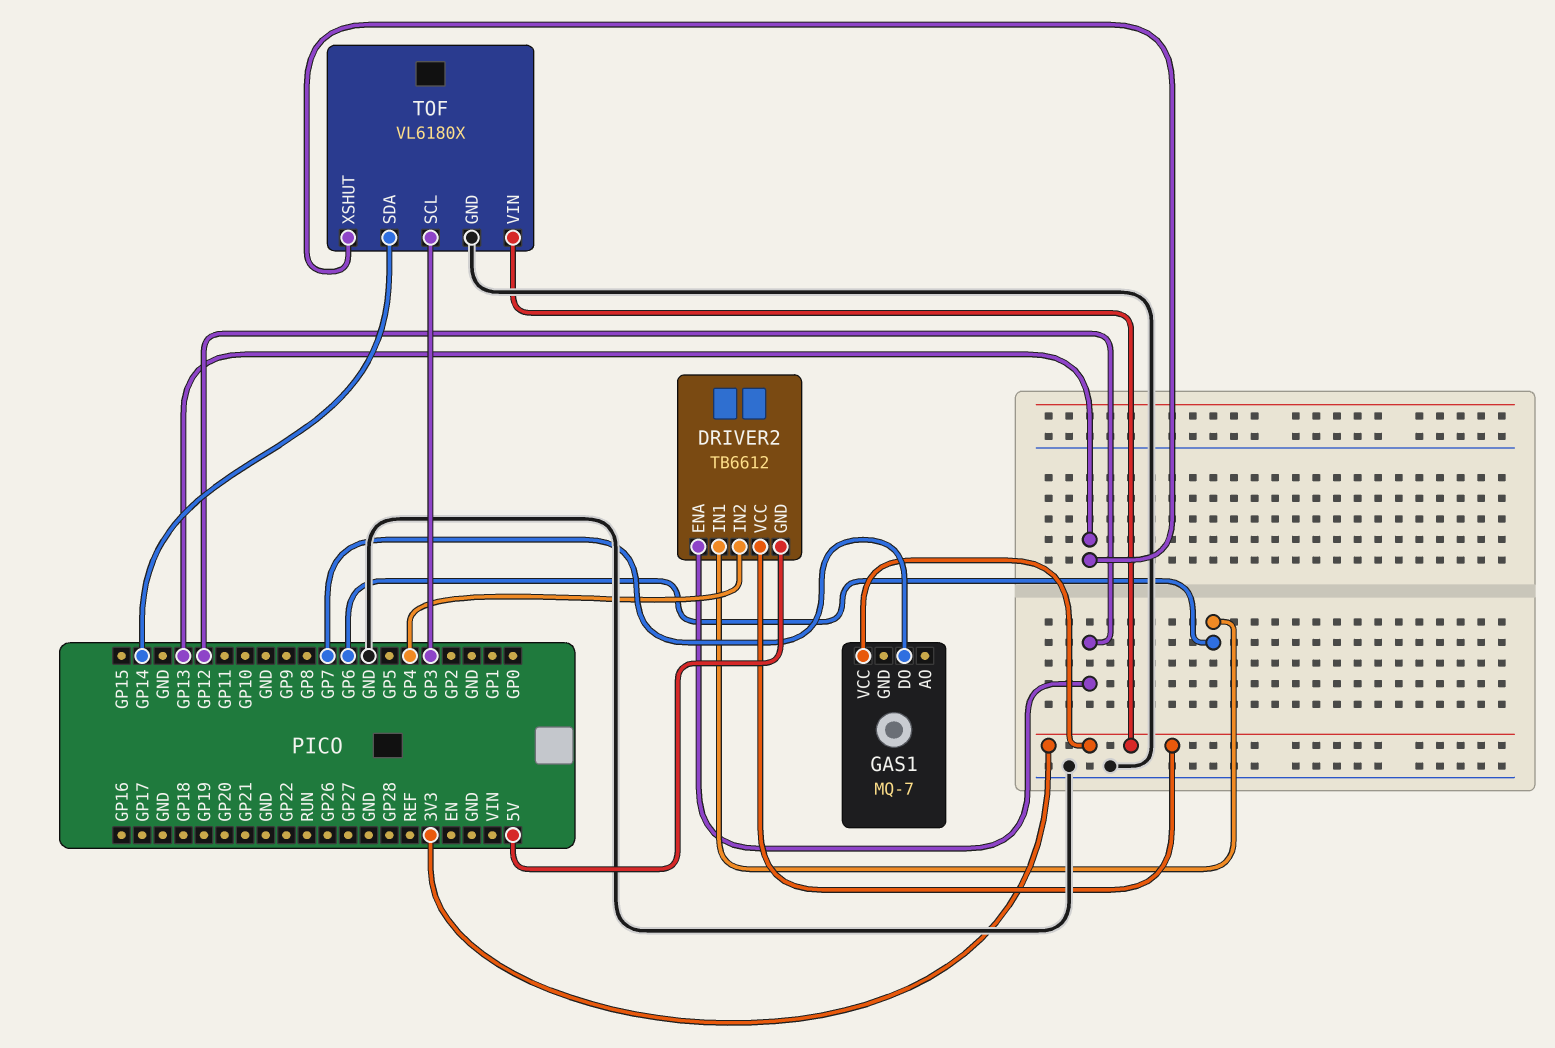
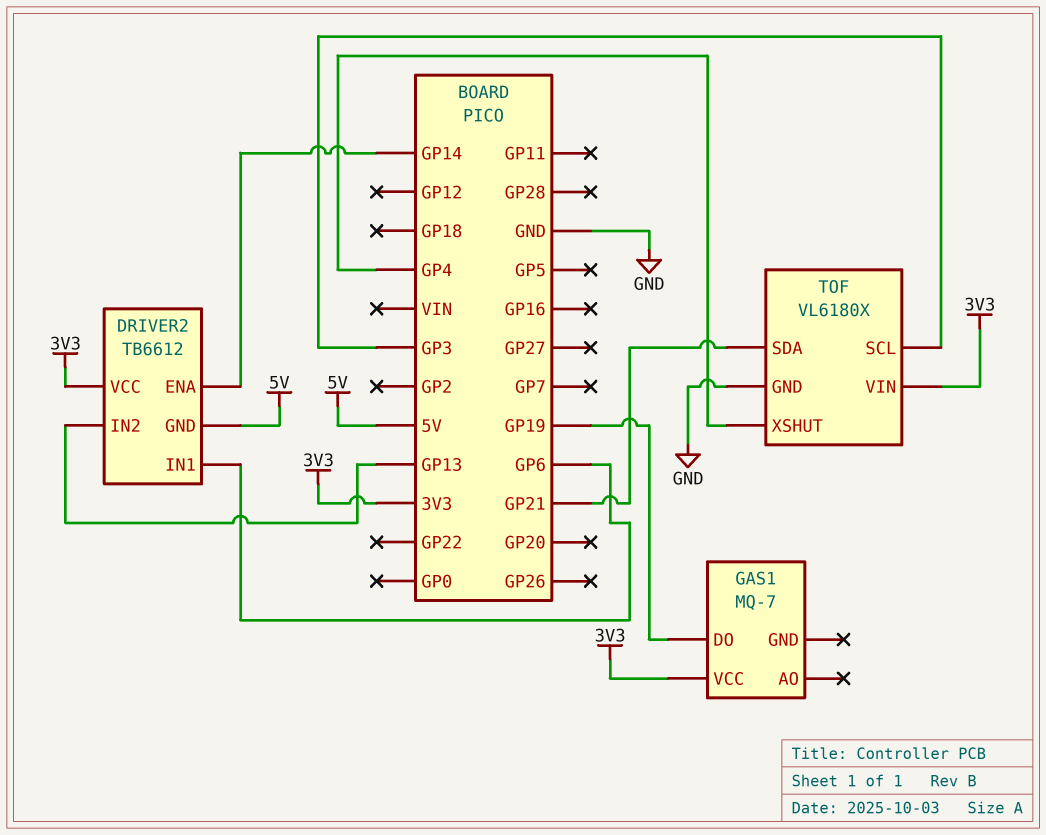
DRIVER2 pin ENA: GP12 -> GP14
DRIVER2 pin IN2: GP4 -> GP13
GAS1 pin DO: GP7 -> GP19
TOF pin SDA: GP14 -> GP21
TOF pin XSHUT: GP13 -> GP4

